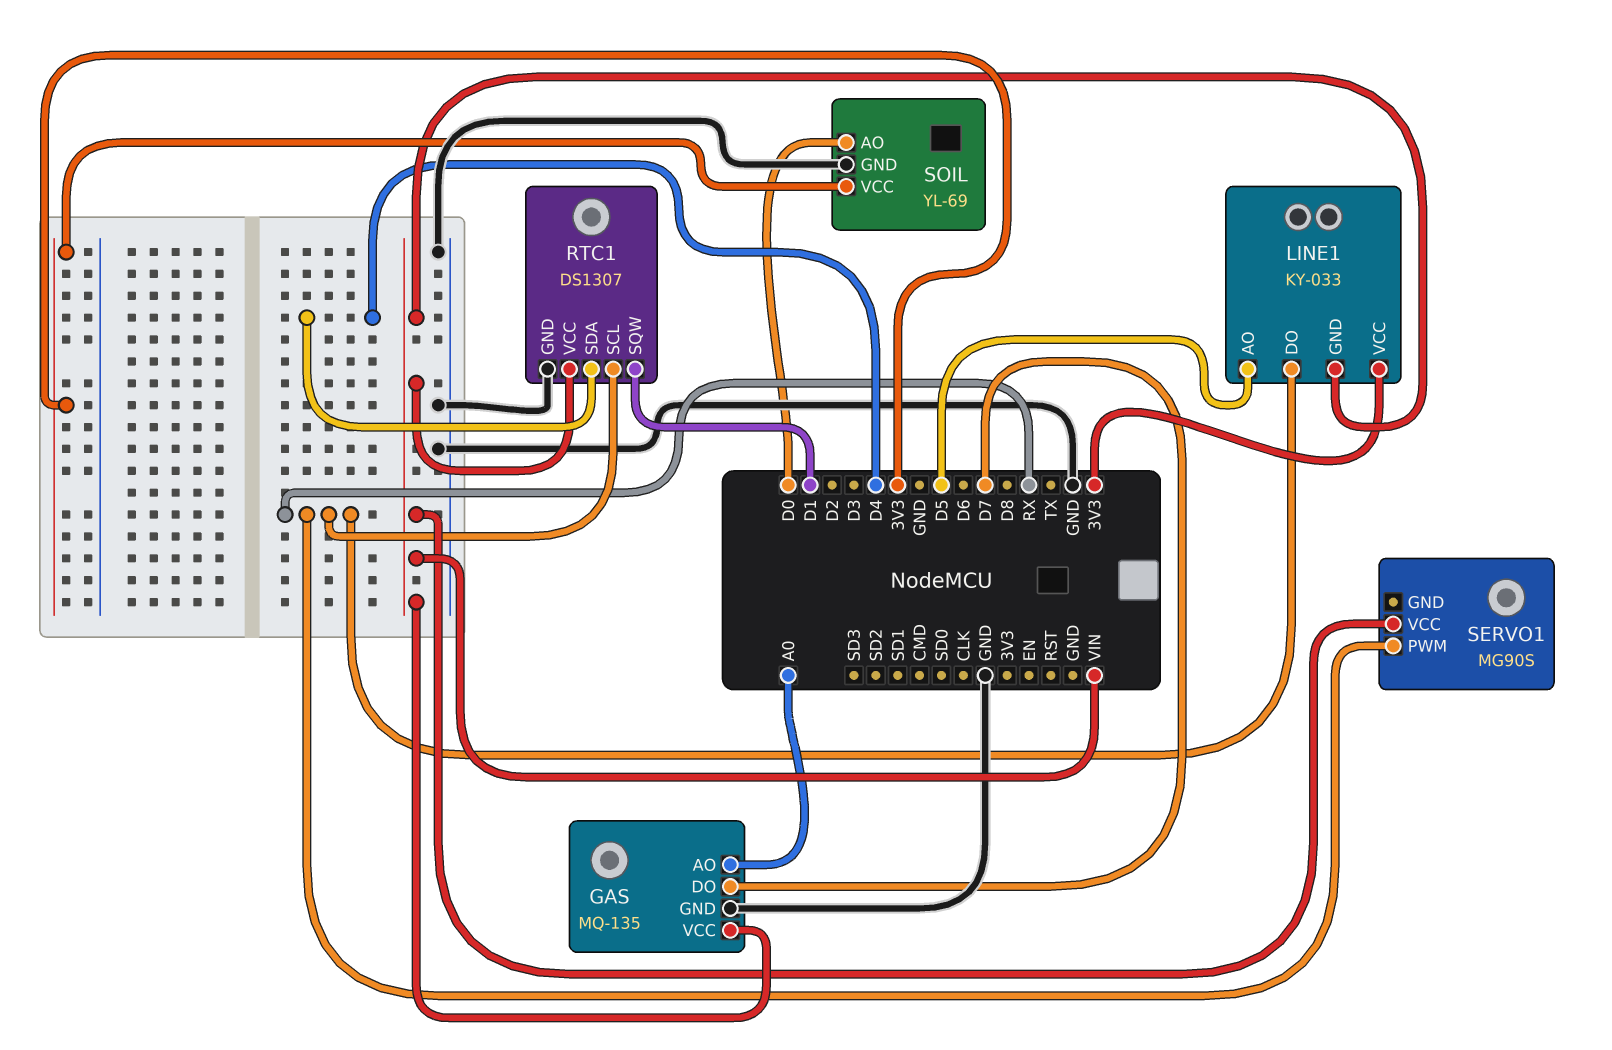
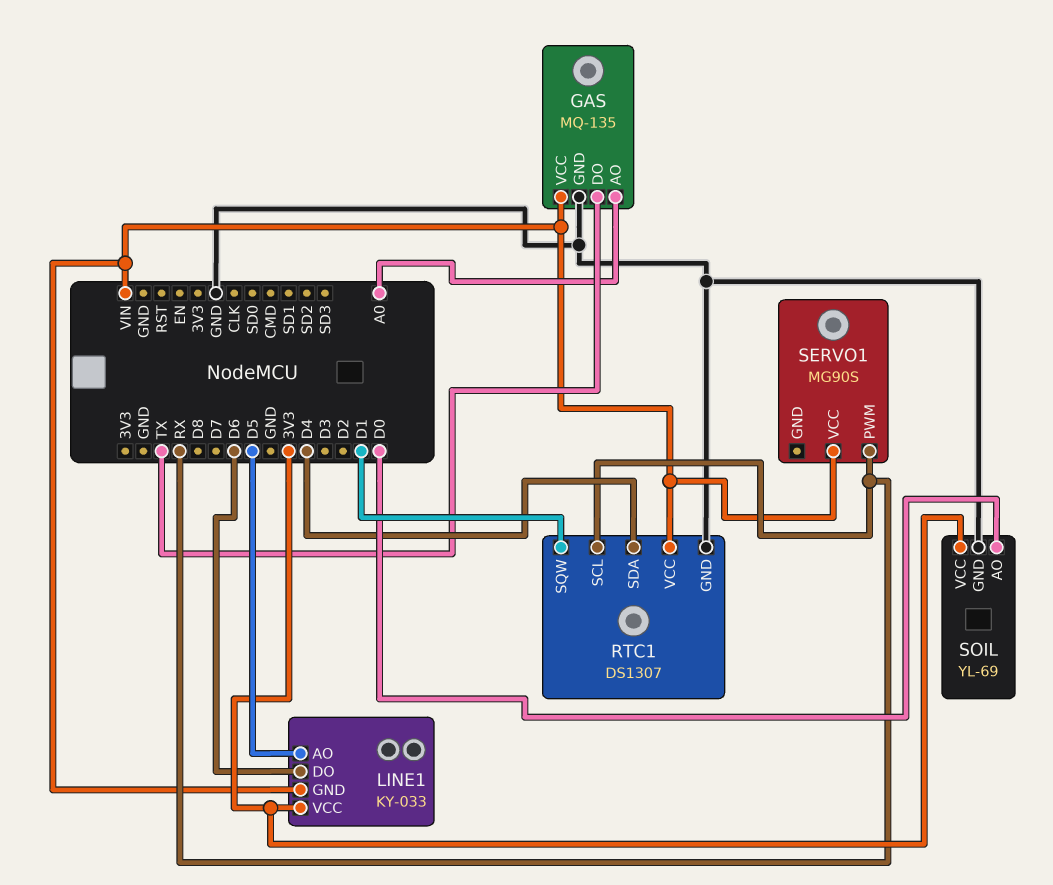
GAS pin DO: D7 -> TX
LINE1 pin DO: RX -> D6

